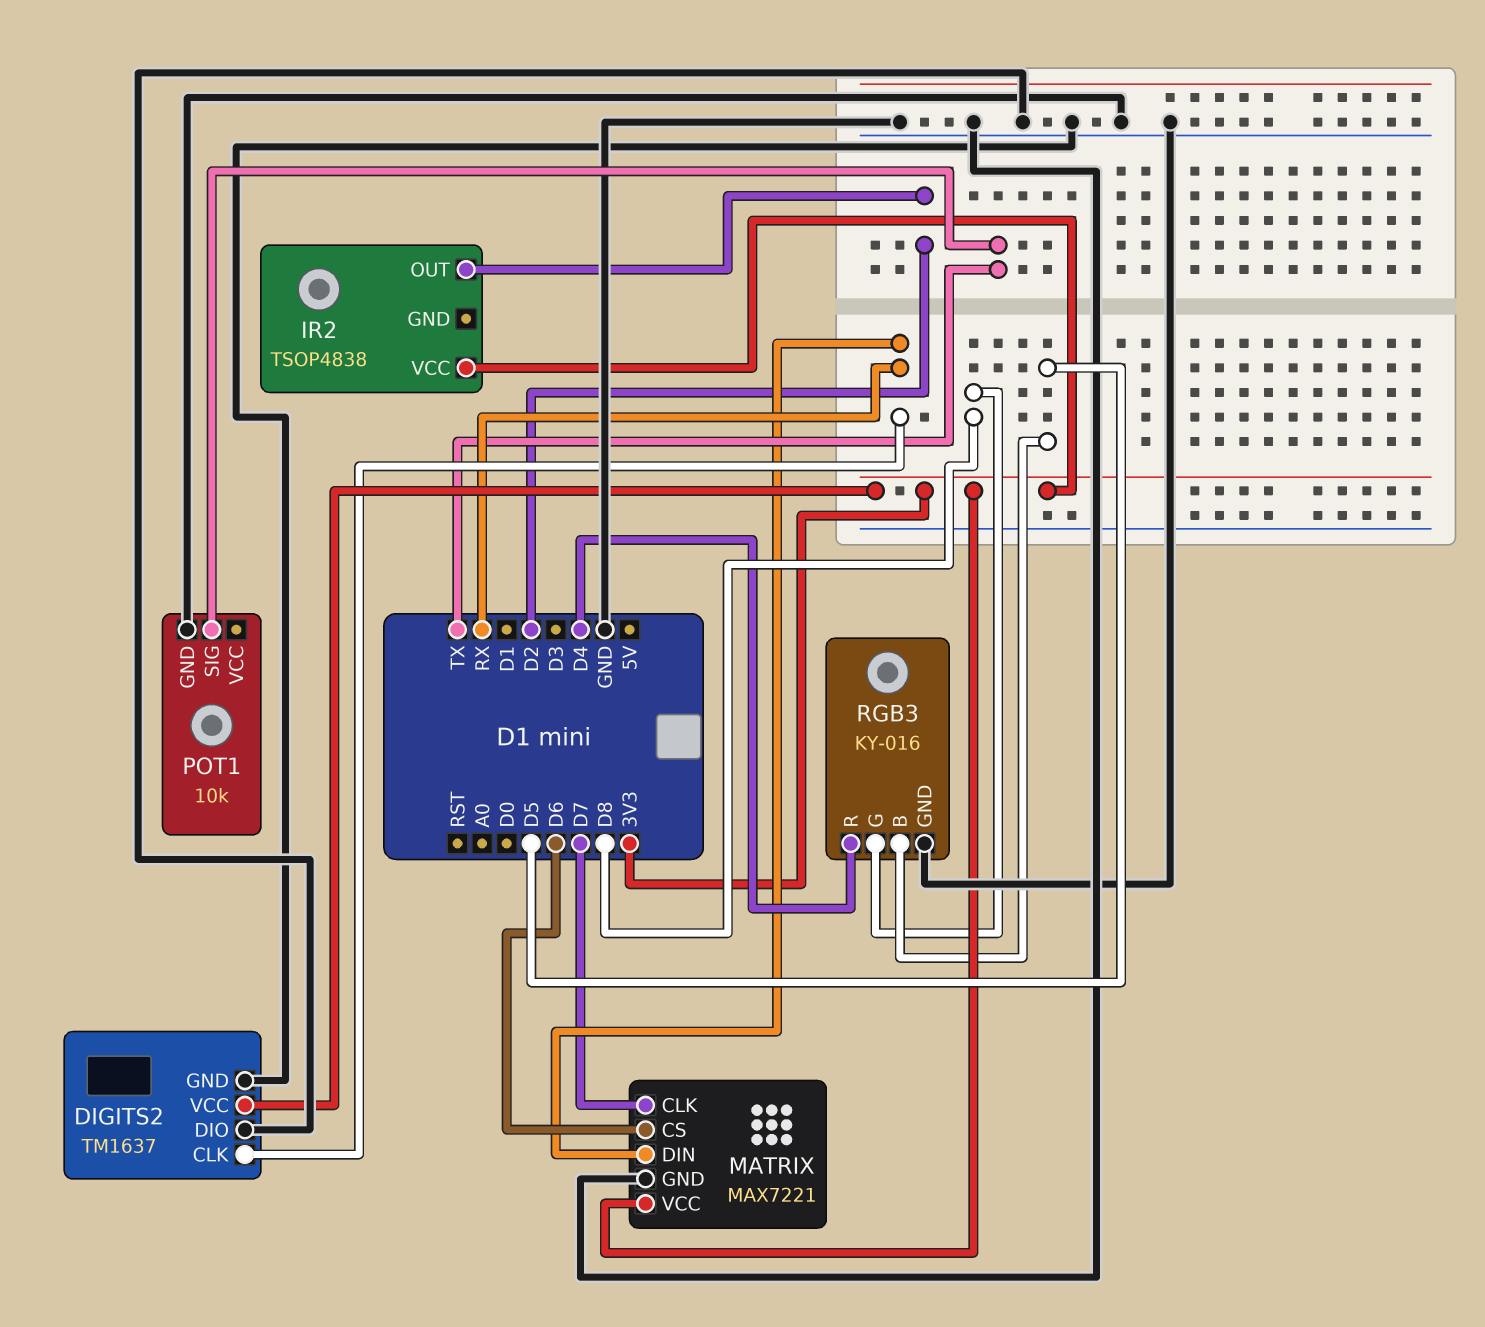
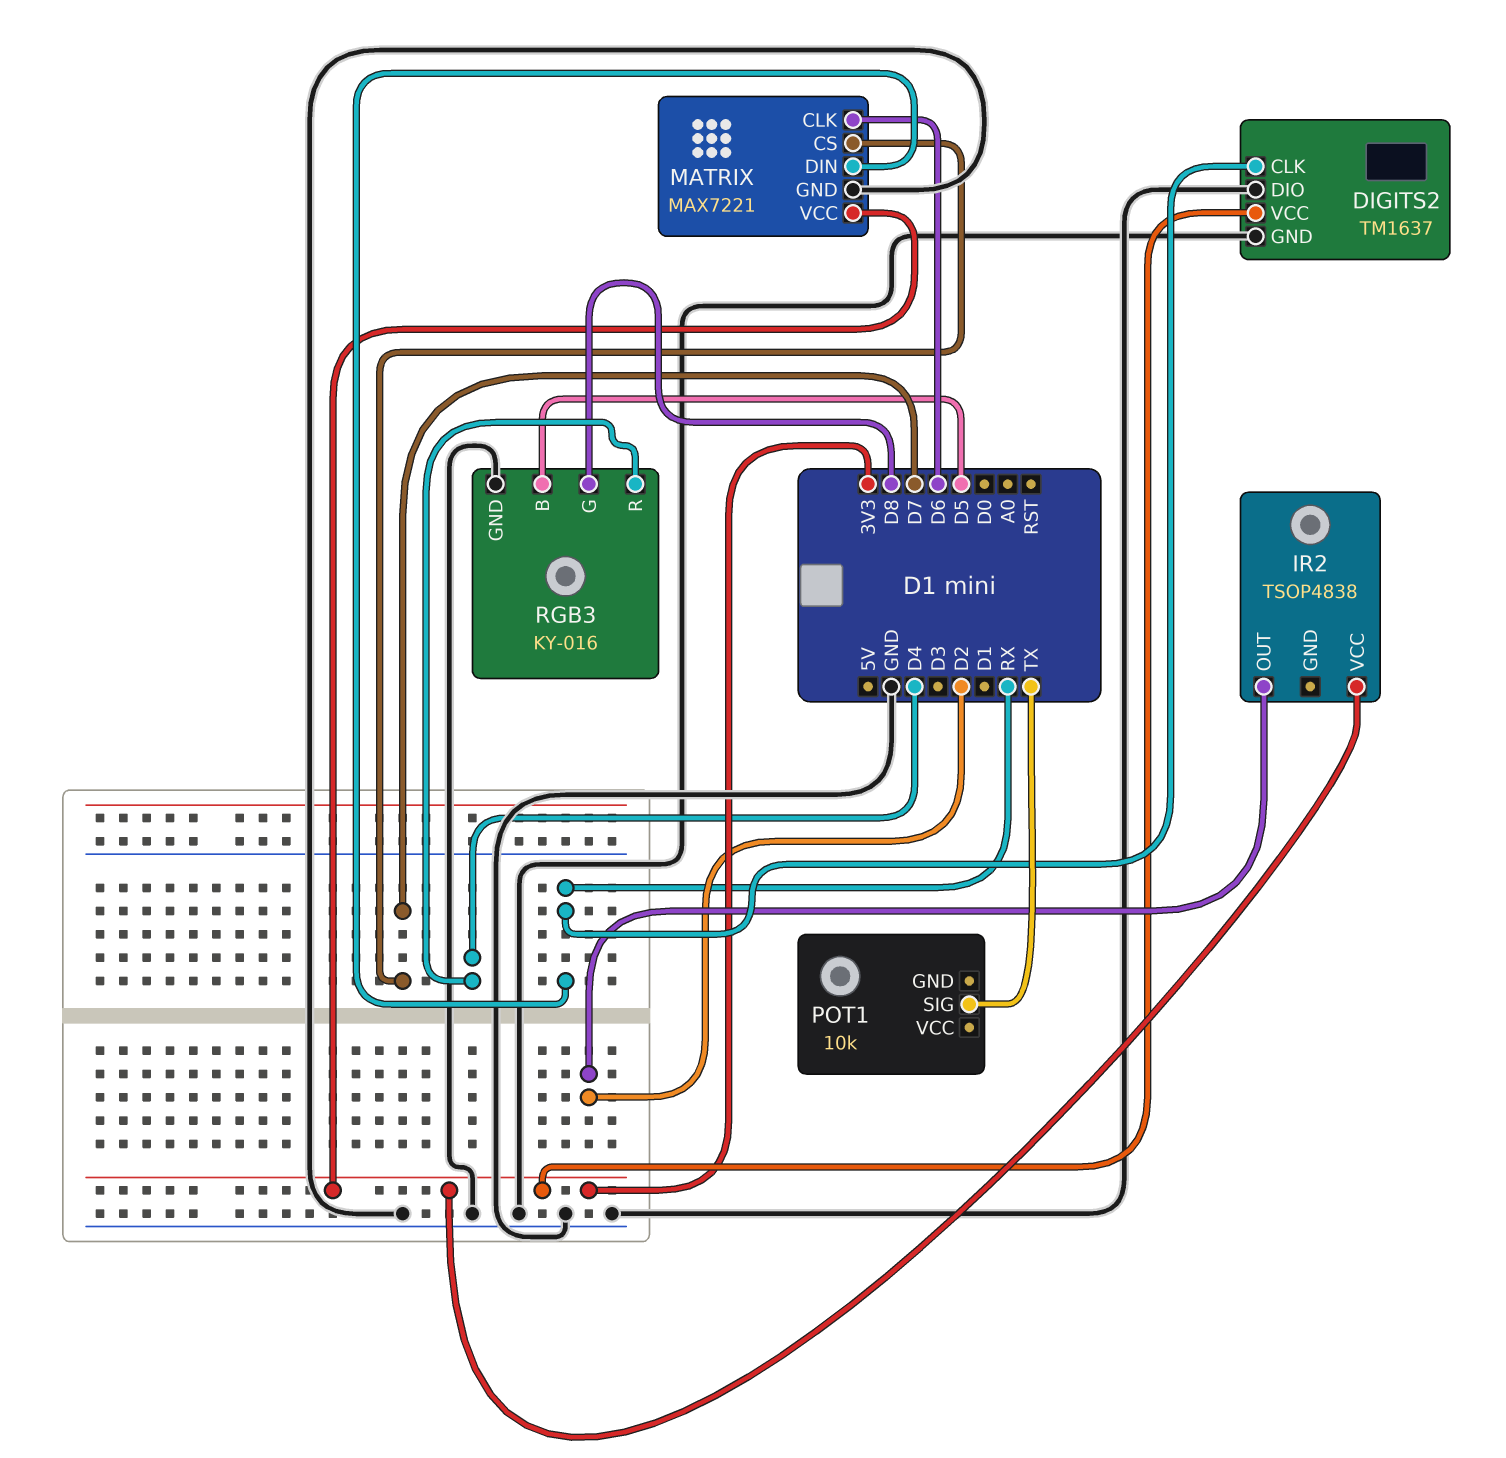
MATRIX pin CLK: D7 -> D6
MATRIX pin CS: D6 -> D7
POT1 pin GND: GND -> none

